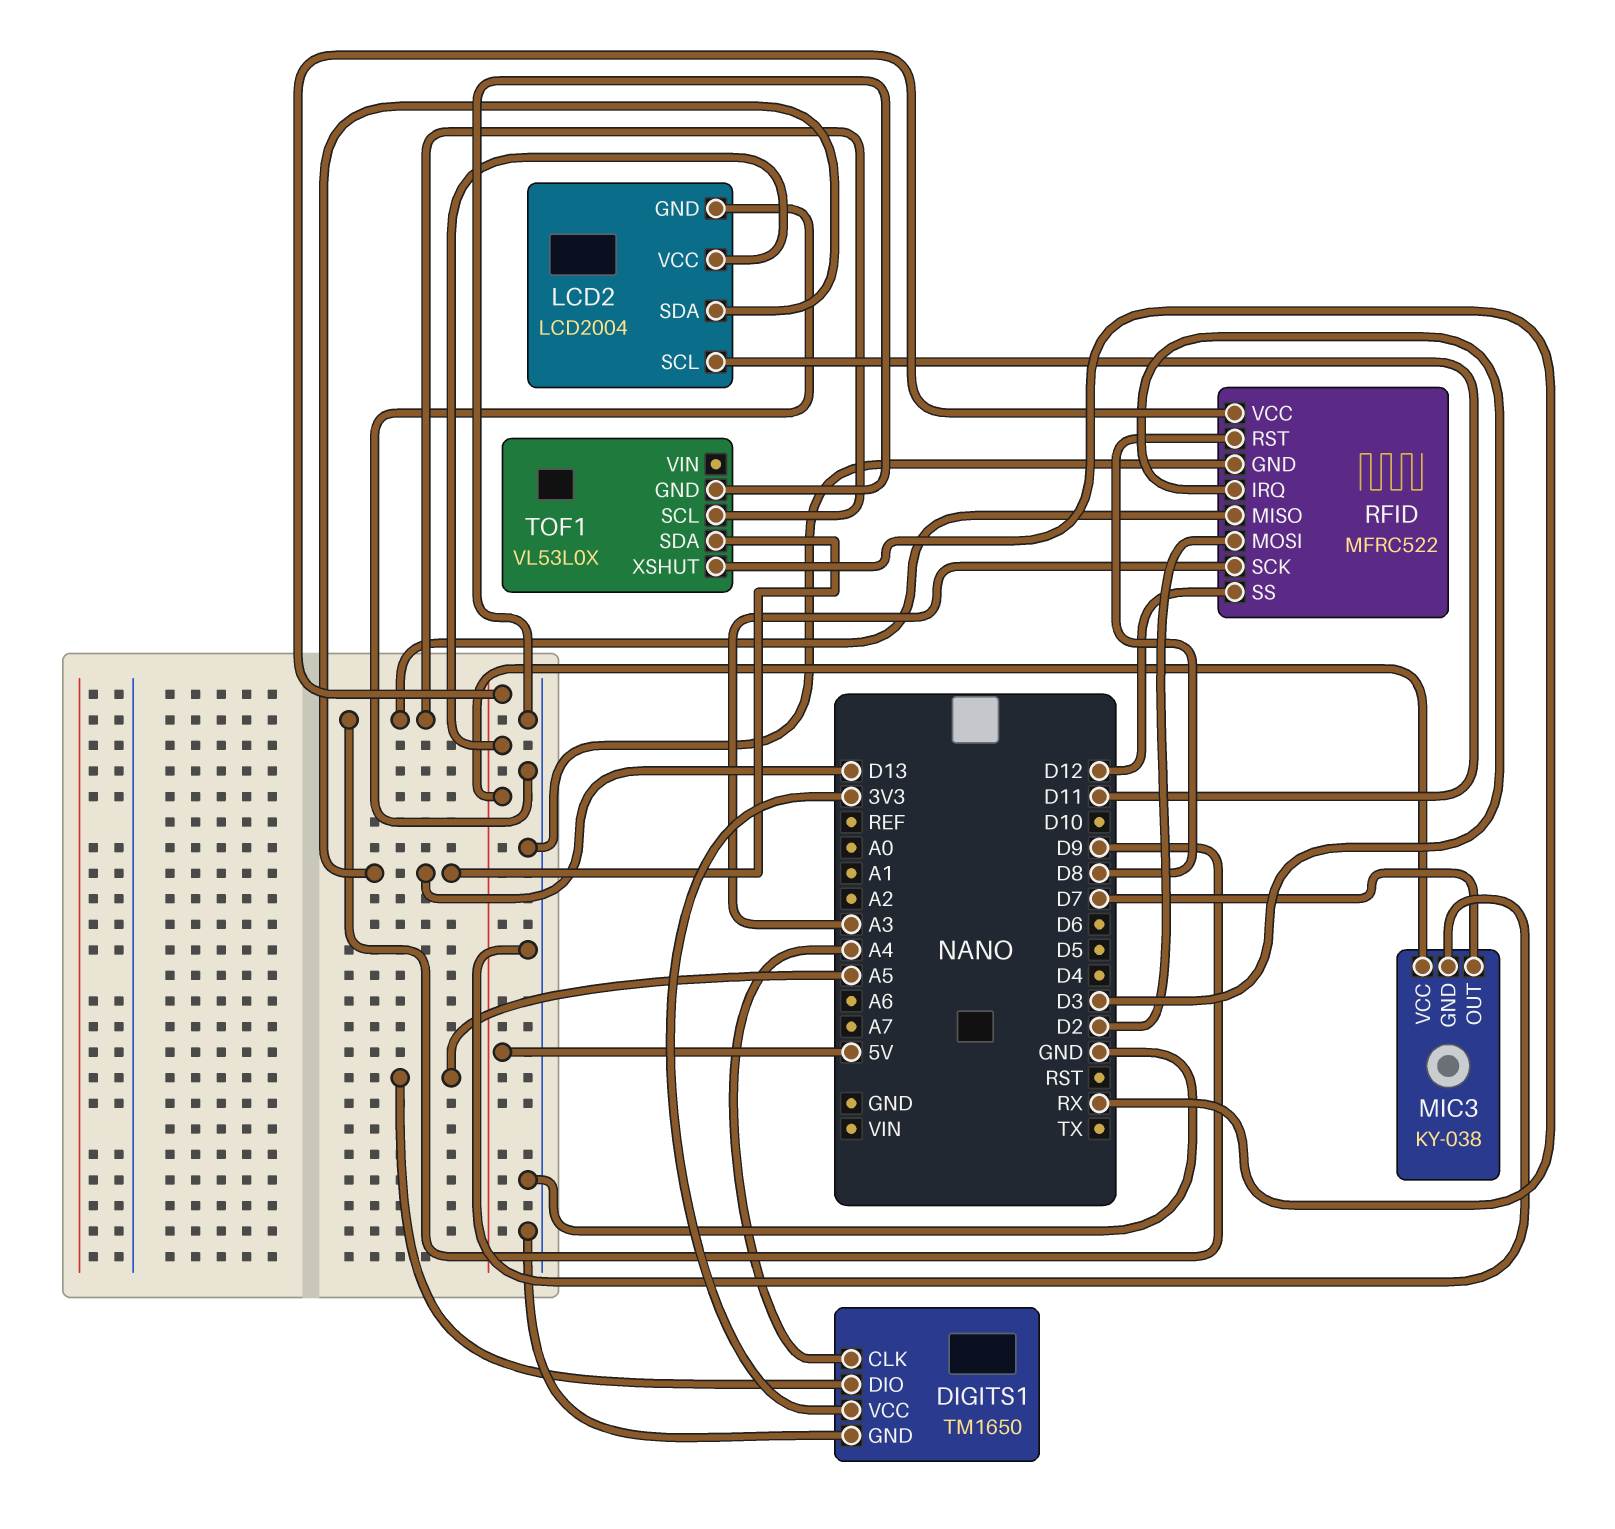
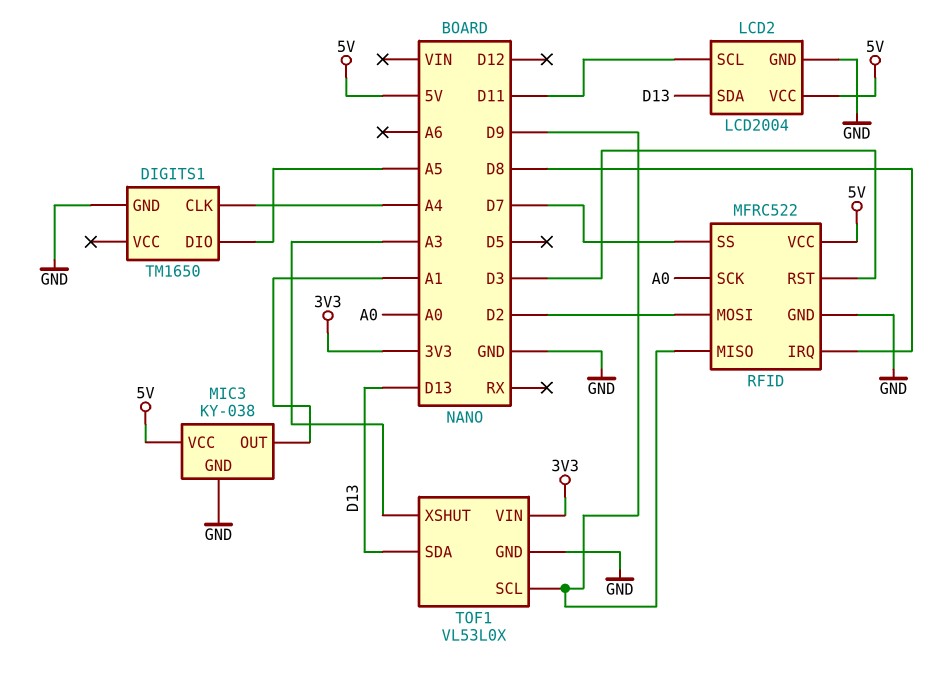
DIGITS1 pin VCC: 3V3 -> none
MIC3 pin OUT: D7 -> A1
RFID pin IRQ: D3 -> D8
RFID pin RST: D8 -> D3
RFID pin SCK: A3 -> A0
RFID pin SS: D12 -> D7
TOF1 pin VIN: none -> 3V3
TOF1 pin XSHUT: RX -> A3

